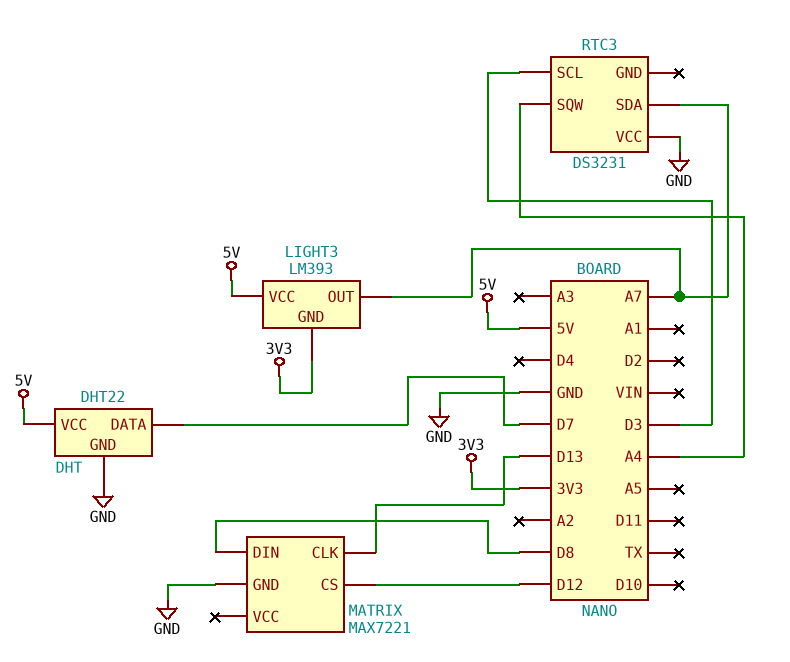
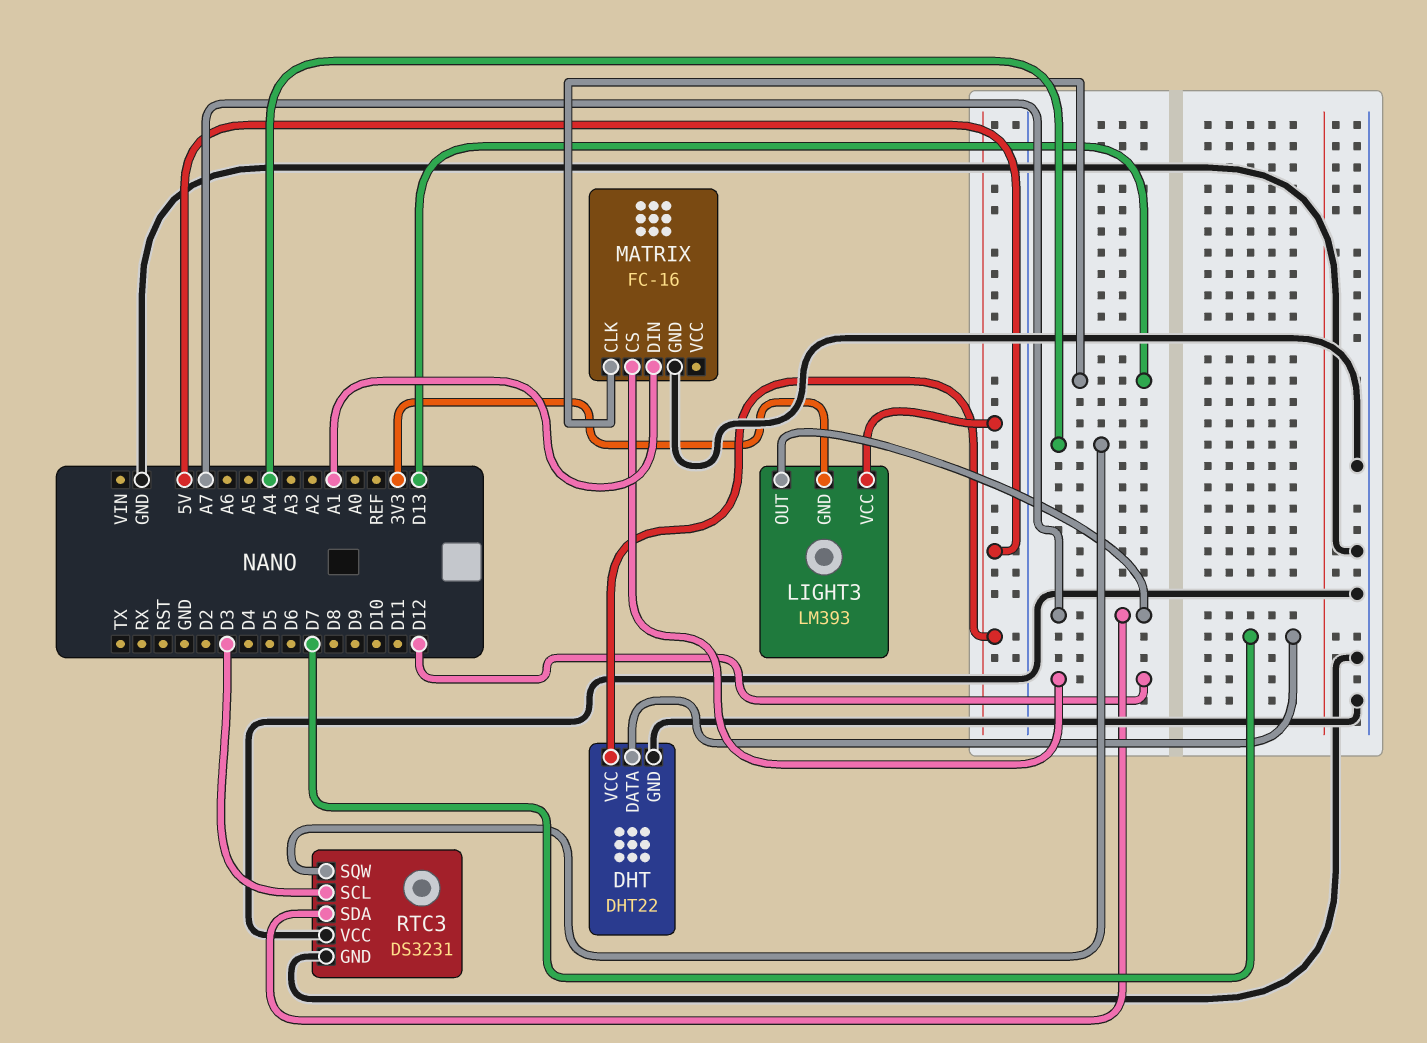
MATRIX: MAX7221 -> FC-16
MATRIX pin DIN: D8 -> A1
RTC3 pin GND: none -> GND

